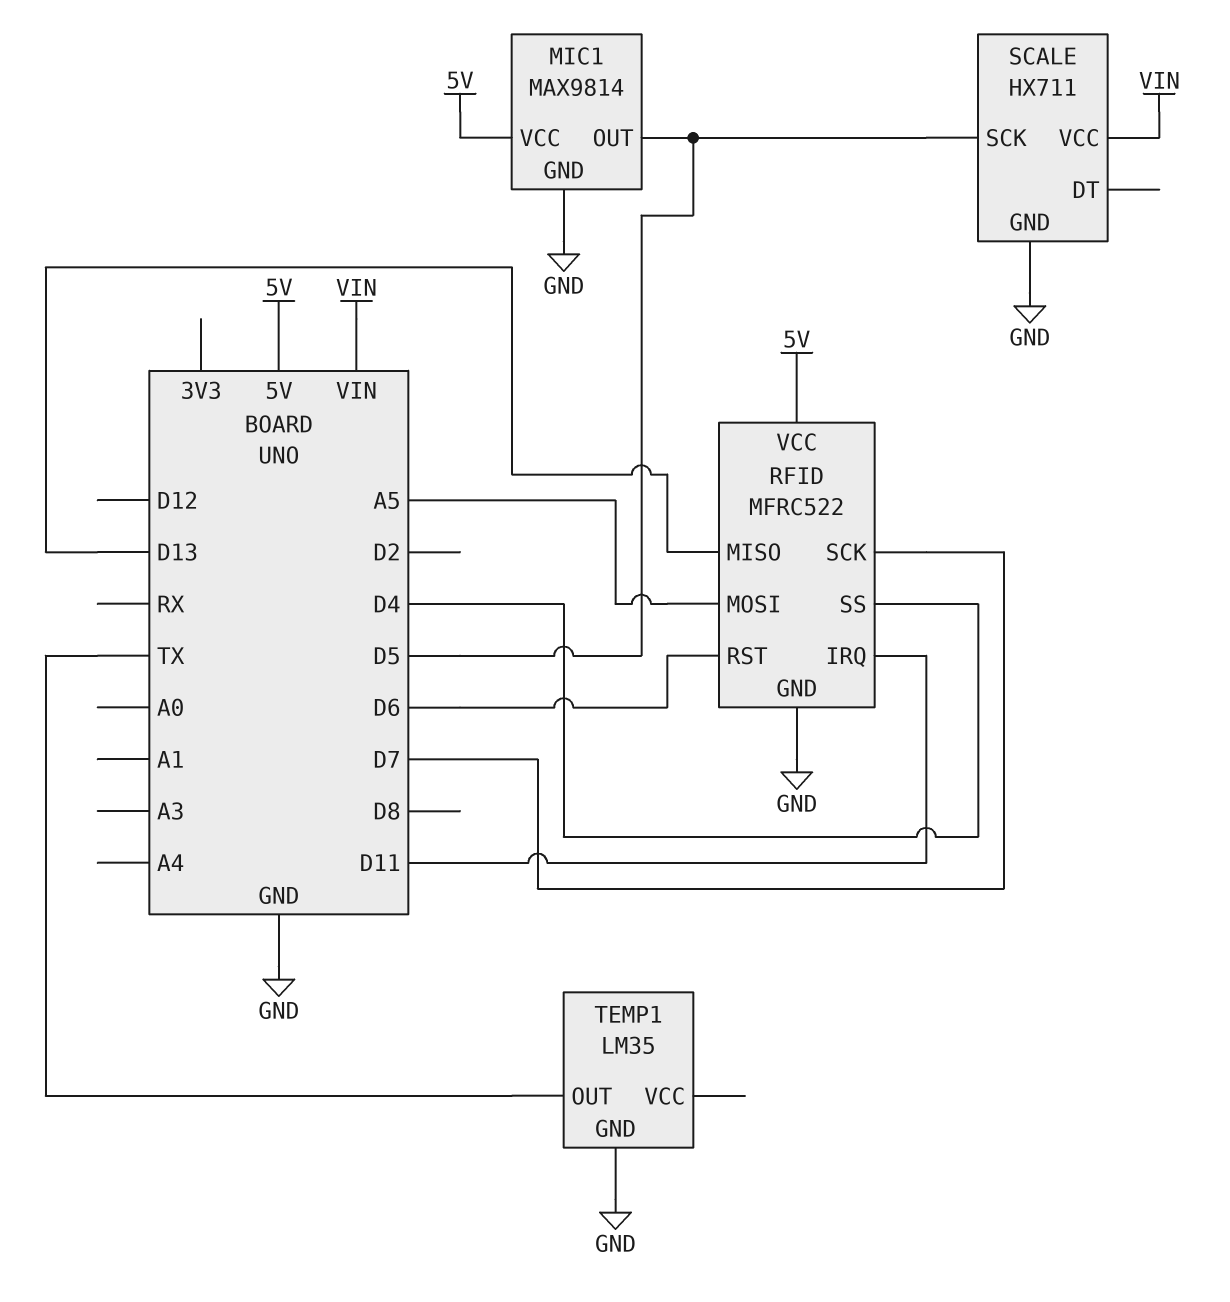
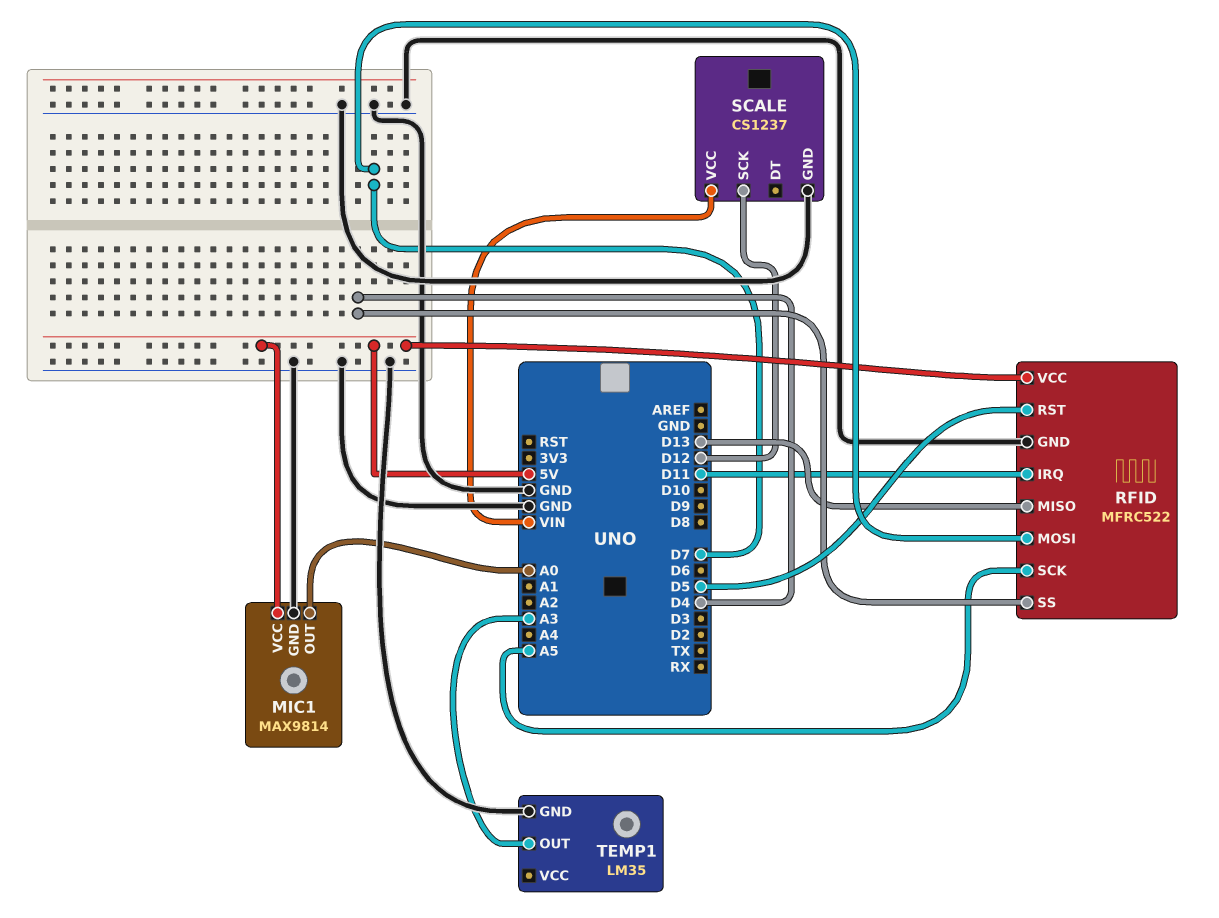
MIC1 pin OUT: D5 -> A0
RFID pin MOSI: A5 -> D7
RFID pin RST: D6 -> D5
RFID pin SCK: D7 -> A5
SCALE: HX711 -> CS1237
SCALE pin SCK: D5 -> D12
TEMP1 pin OUT: TX -> A3

